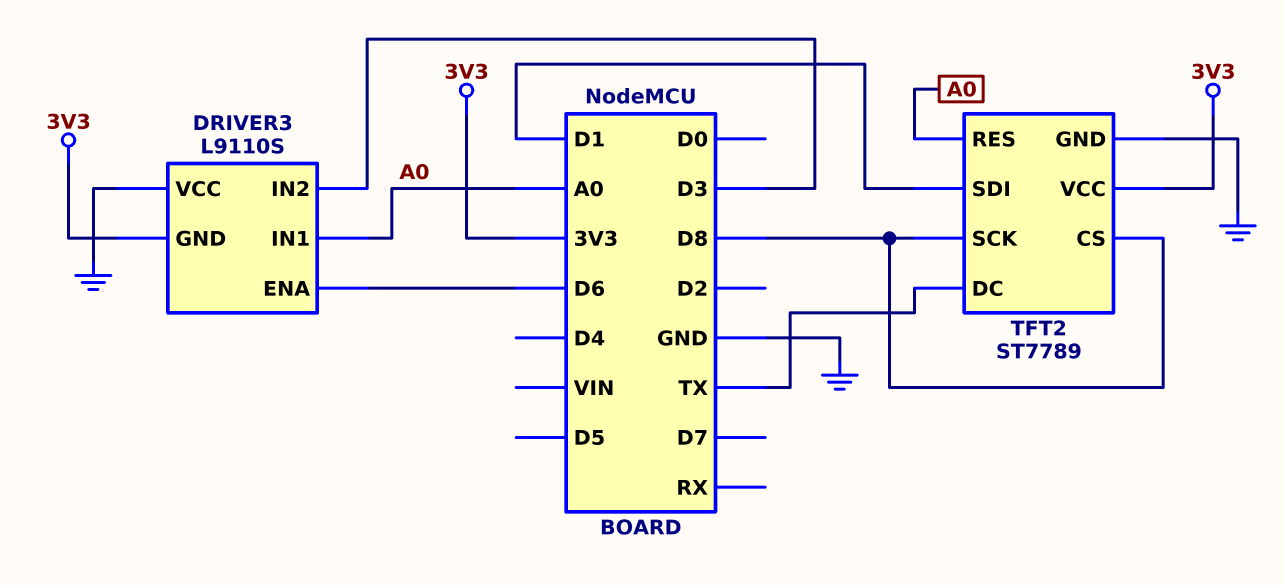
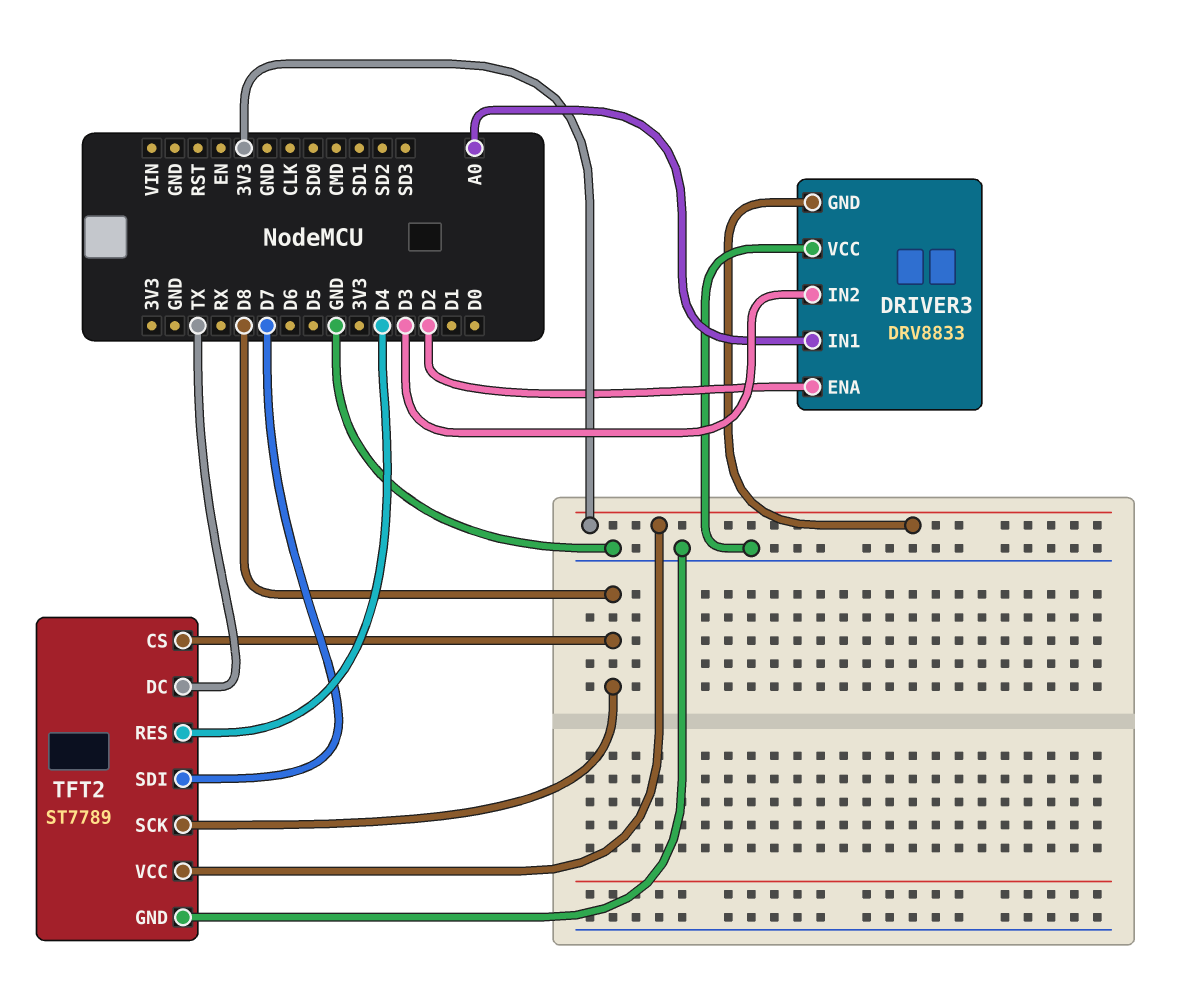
DRIVER3: L9110S -> DRV8833
DRIVER3 pin ENA: D6 -> D2
TFT2 pin RES: A0 -> D4
TFT2 pin SDI: D1 -> D7

